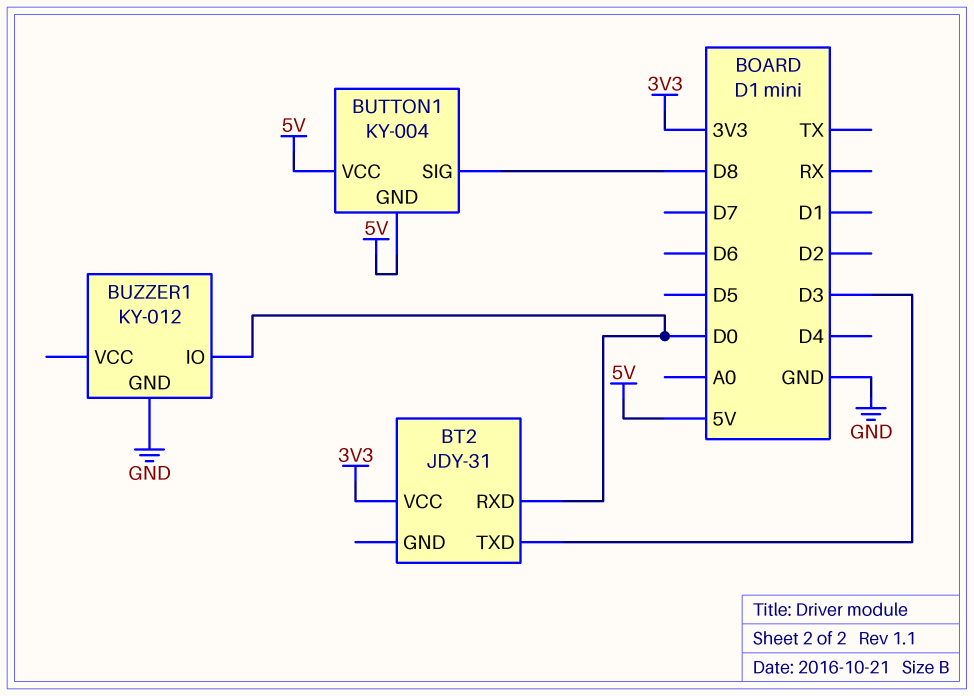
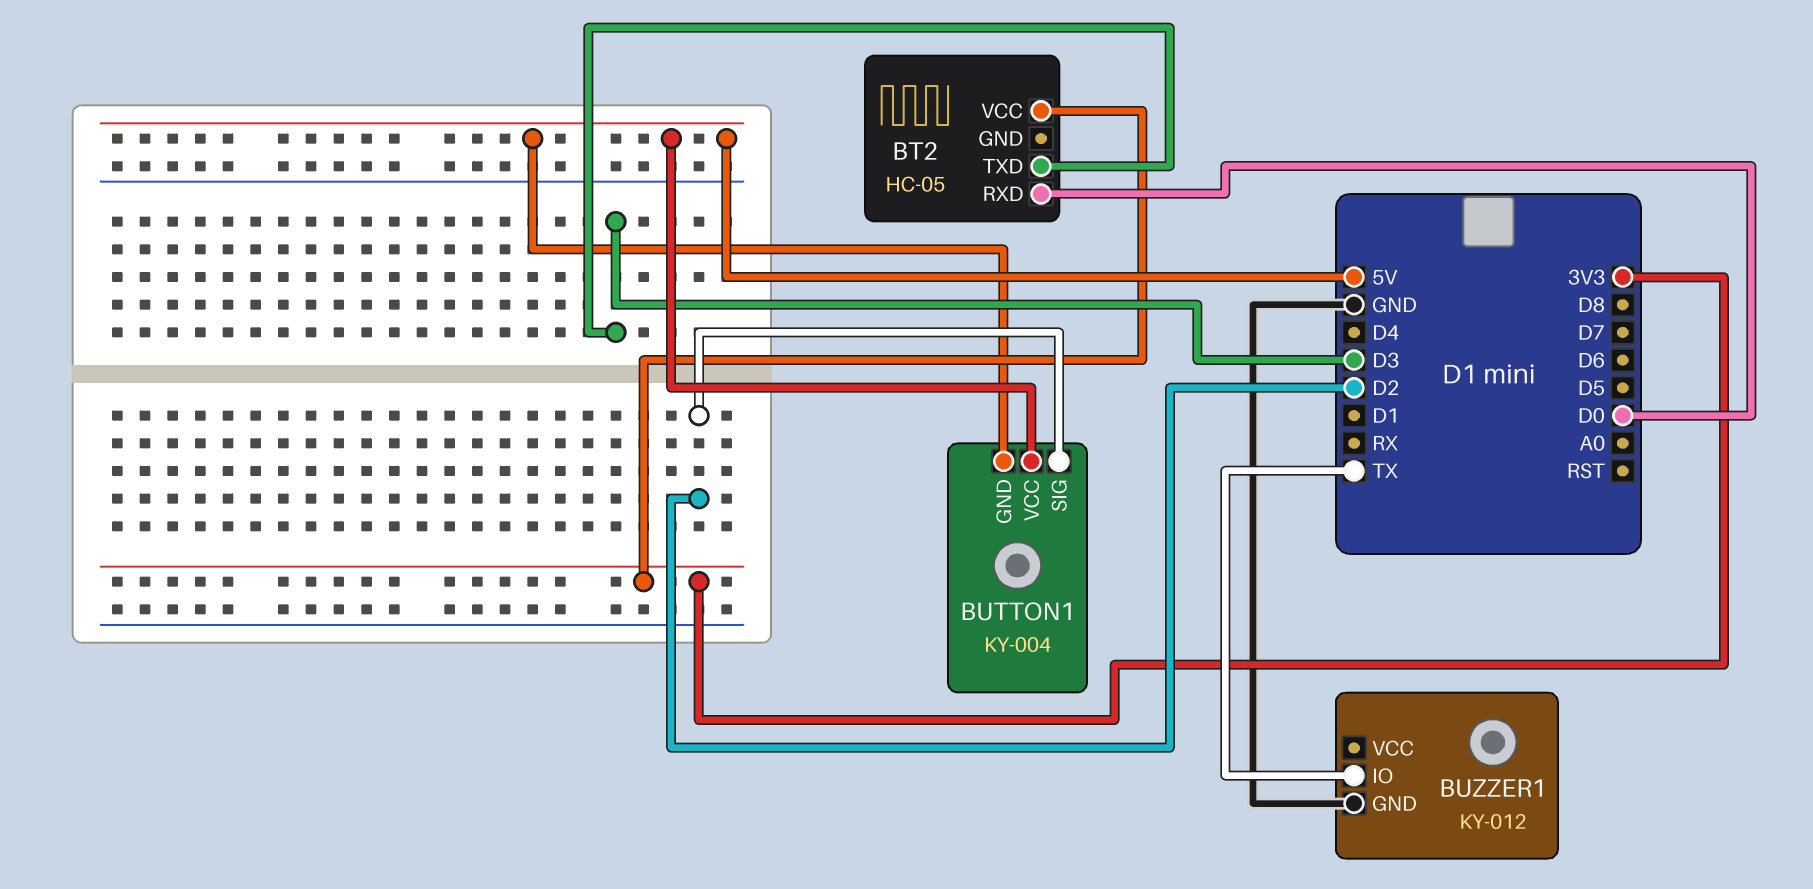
BT2: JDY-31 -> HC-05
BUTTON1 pin SIG: D8 -> D2
BUZZER1 pin IO: D0 -> TX

